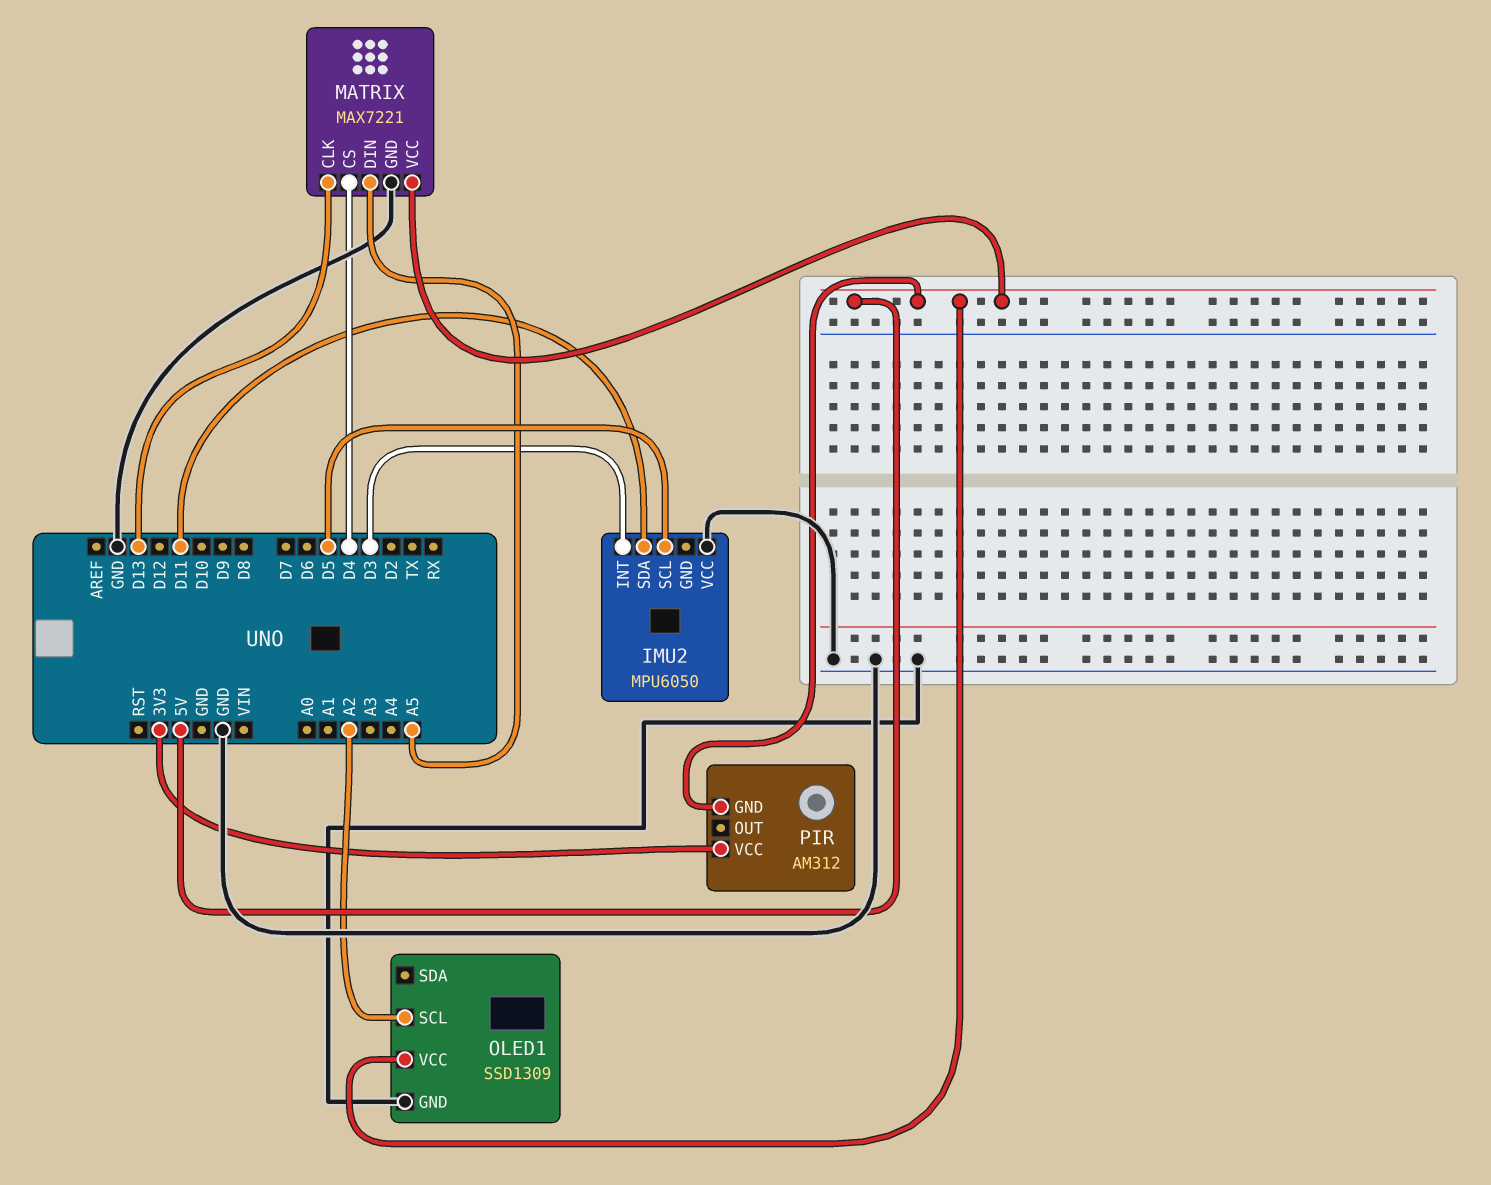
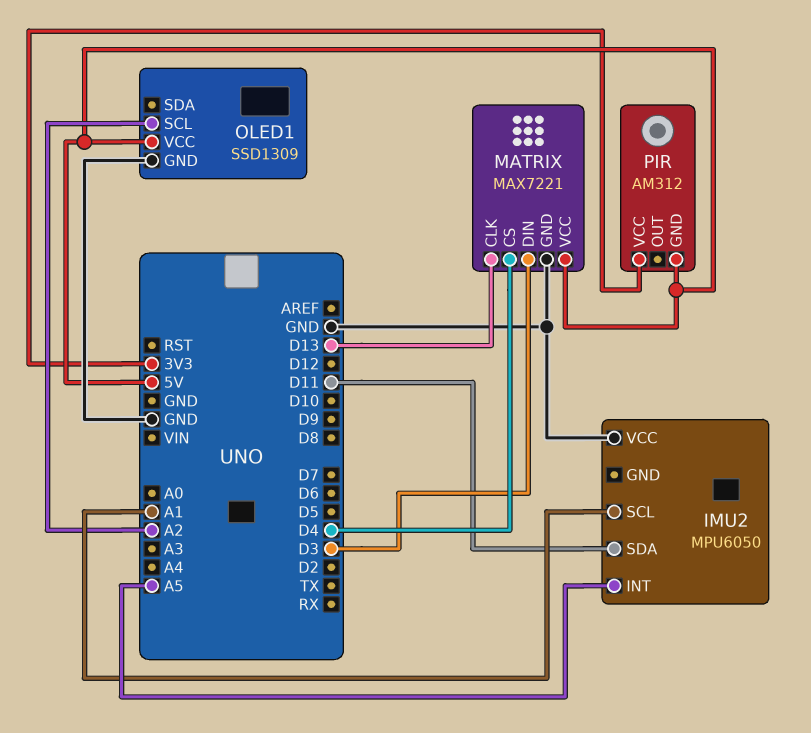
IMU2 pin INT: D3 -> A5
IMU2 pin SCL: D5 -> A1
MATRIX pin DIN: A5 -> D3

